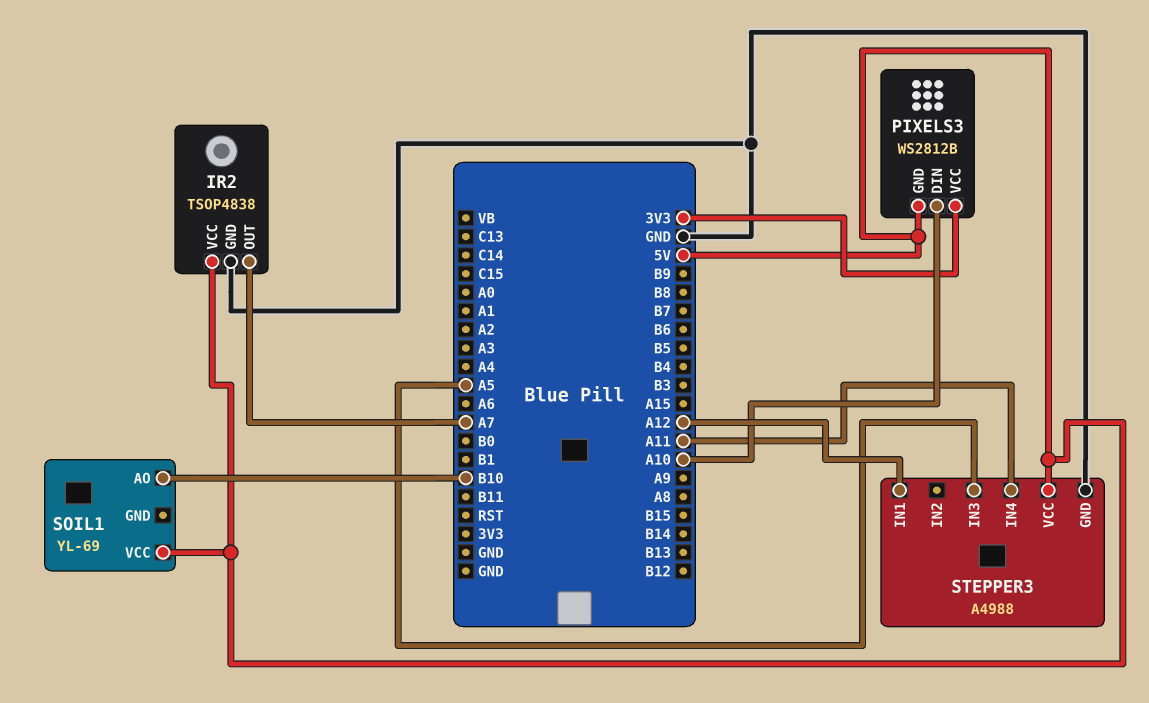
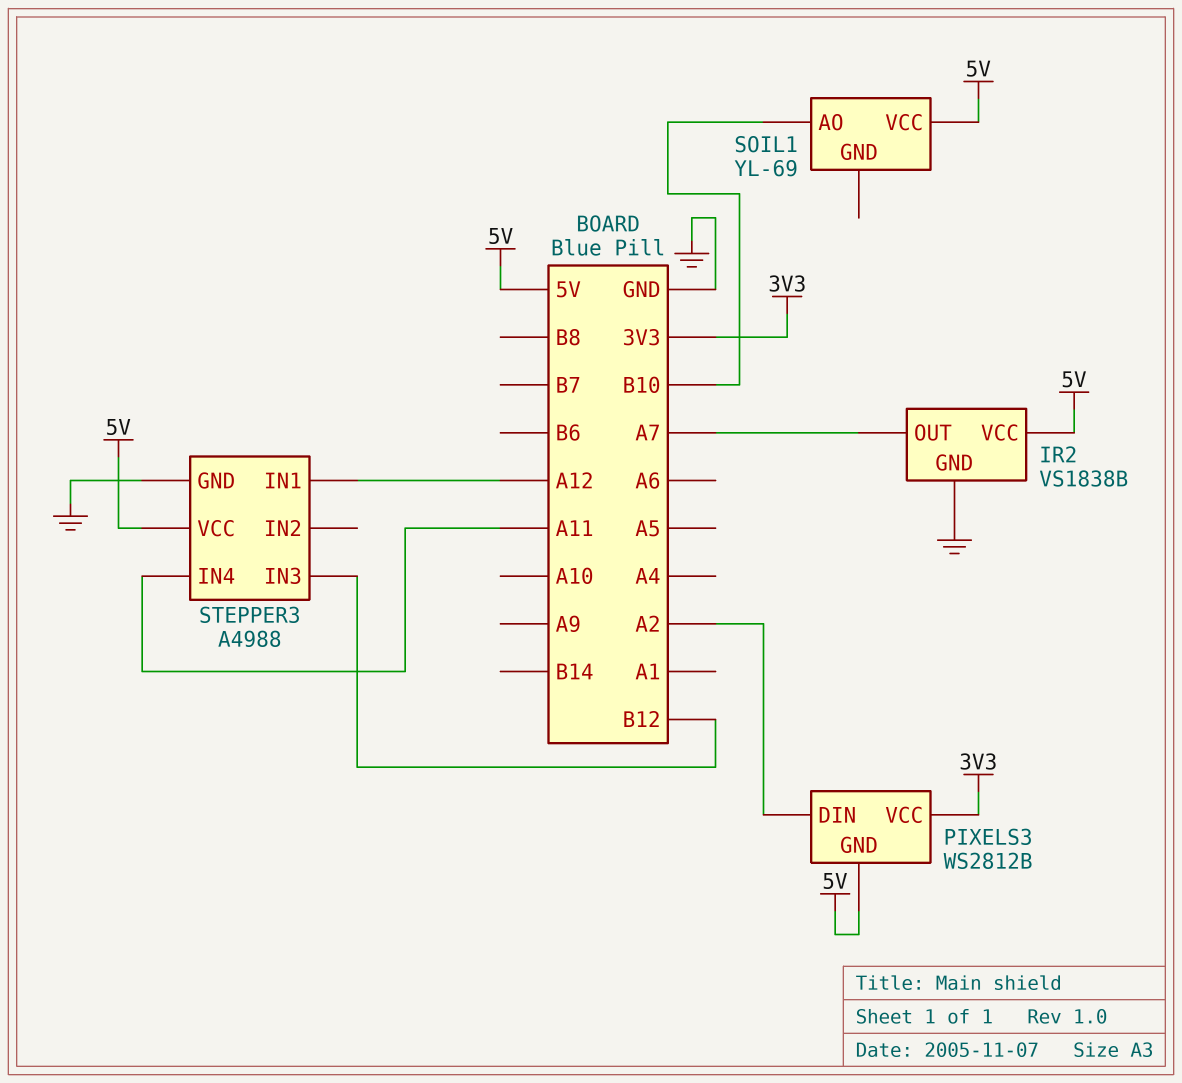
IR2: TSOP4838 -> VS1838B
PIXELS3 pin DIN: A10 -> A2
STEPPER3 pin IN3: A5 -> B12

